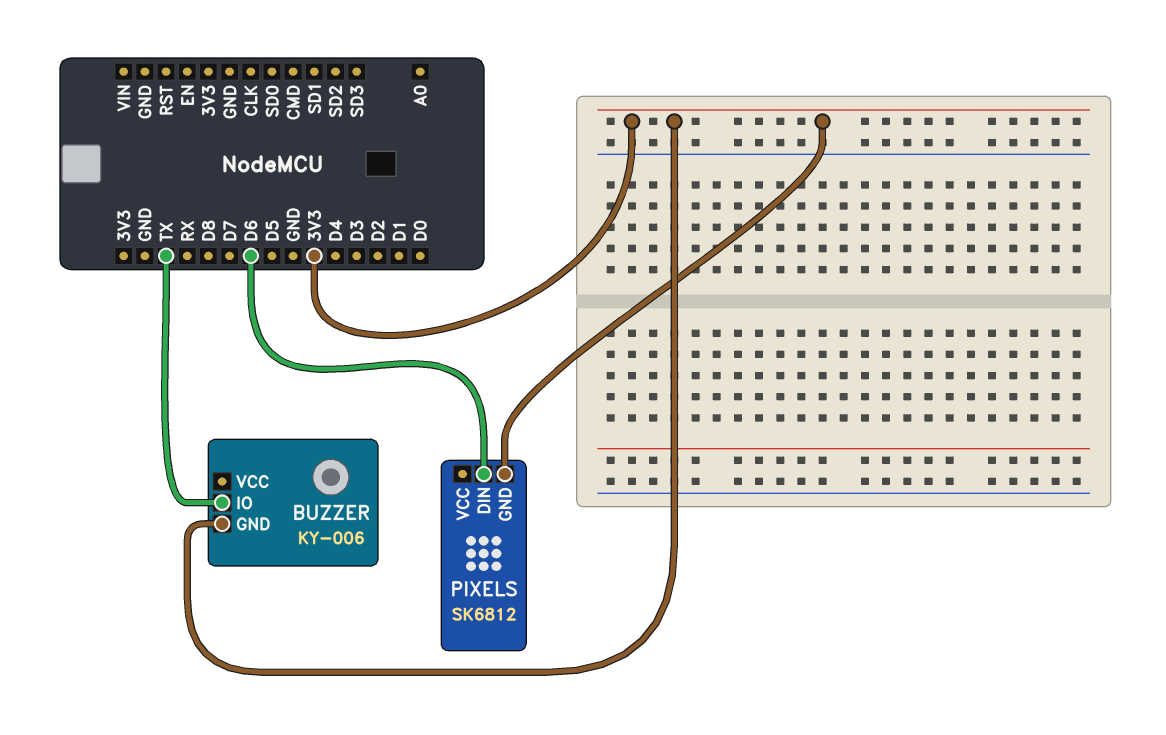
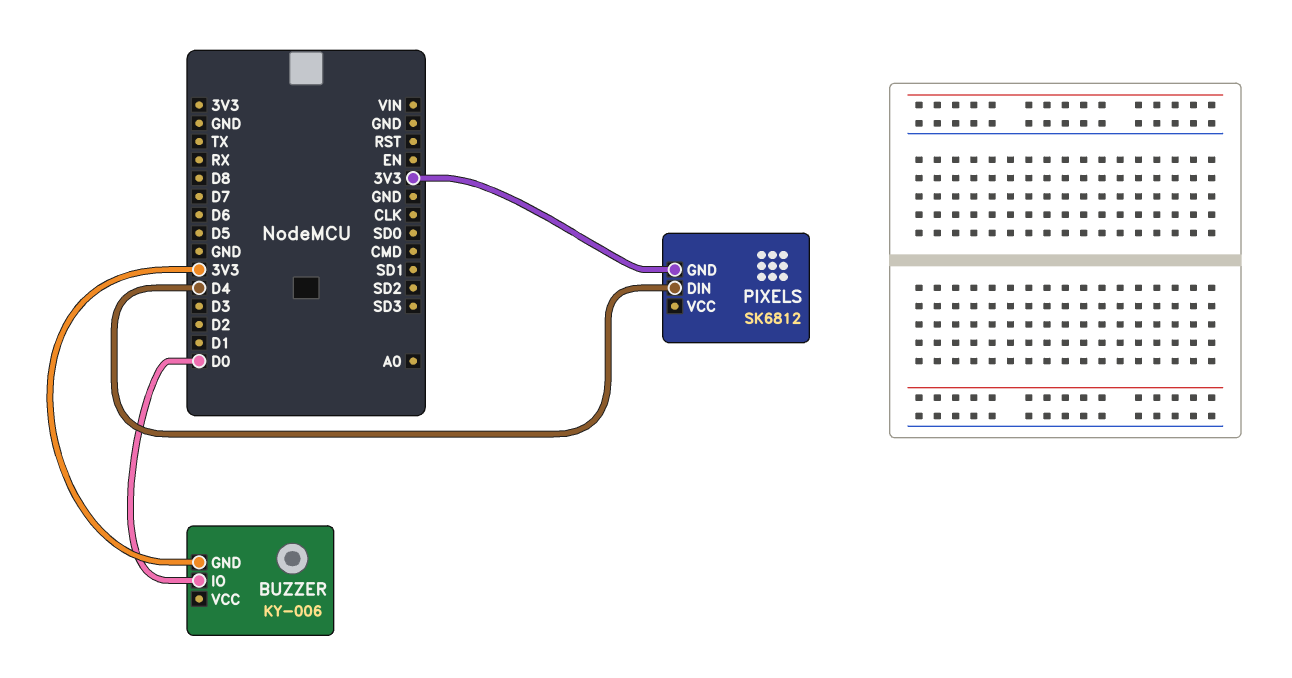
BUZZER pin IO: TX -> D0
PIXELS pin DIN: D6 -> D4

